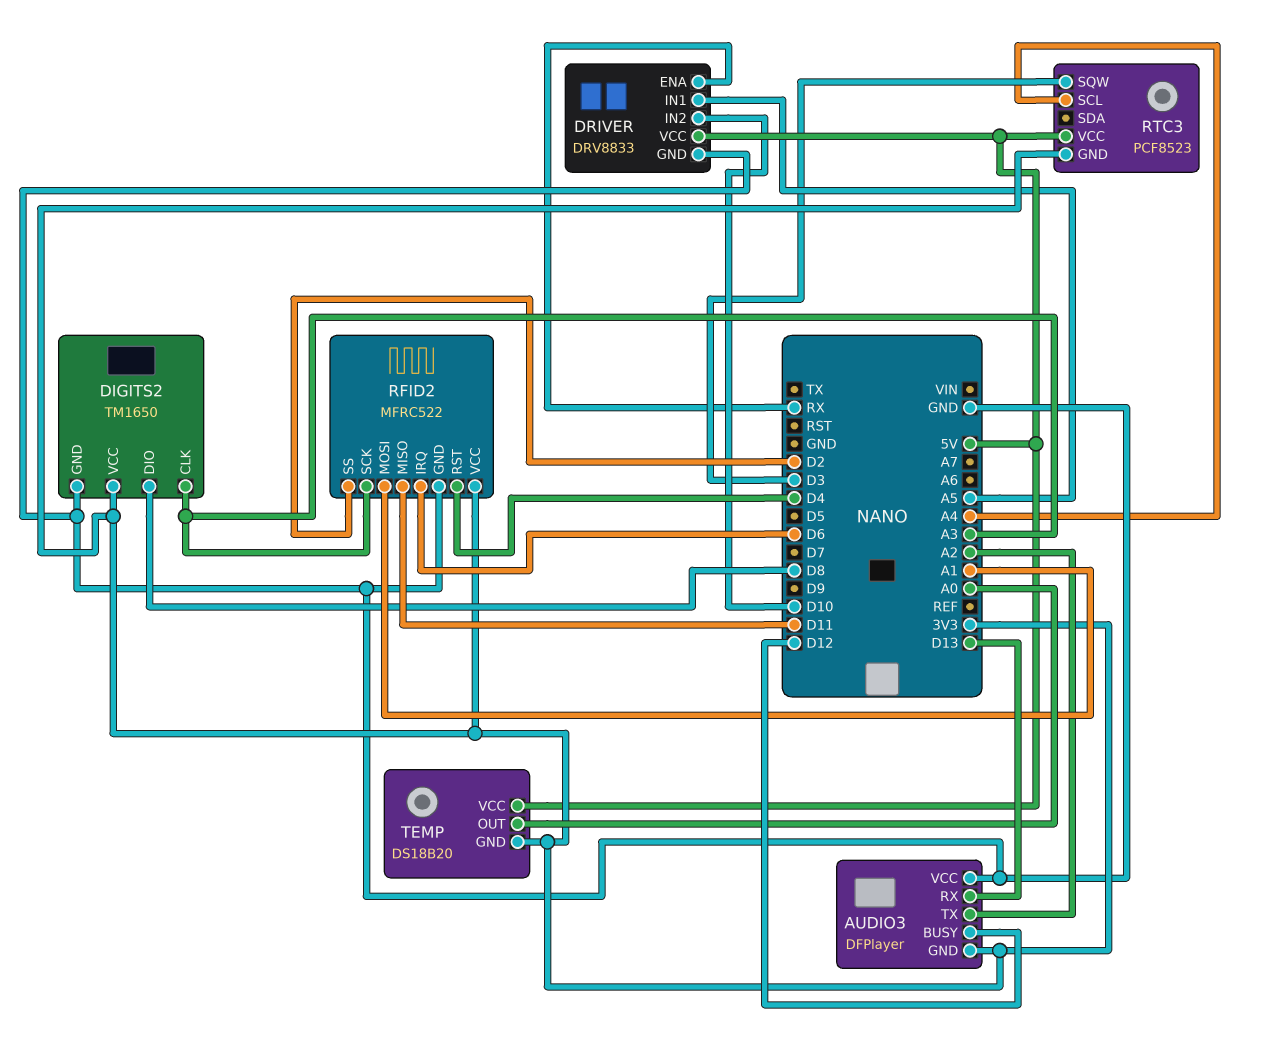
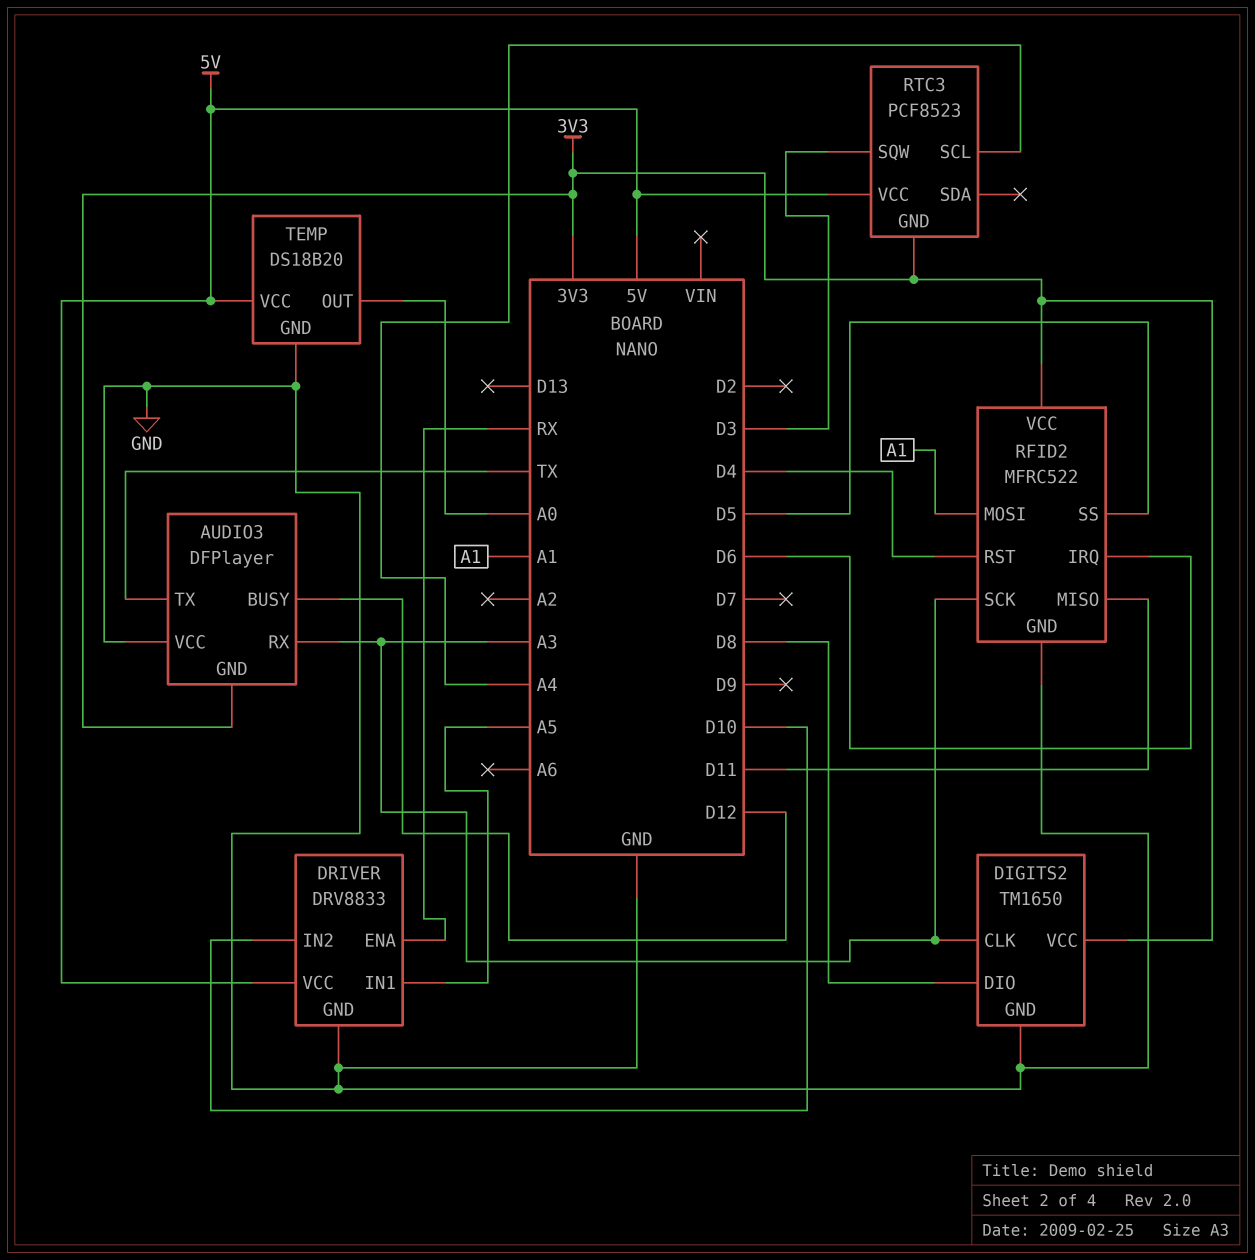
AUDIO3 pin RX: D13 -> A3
AUDIO3 pin TX: A2 -> TX
RFID2 pin SS: D2 -> D5
TEMP pin GND: 3V3 -> GND

